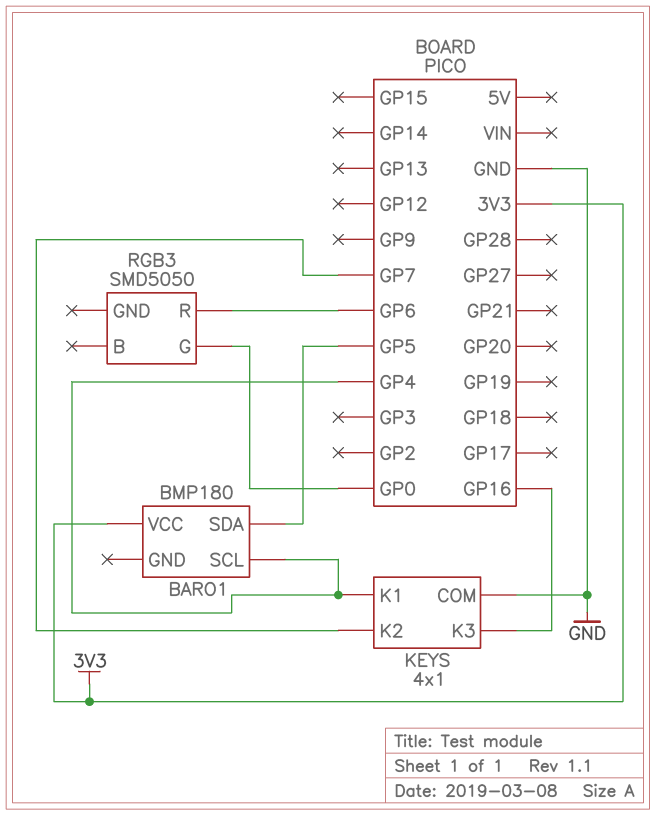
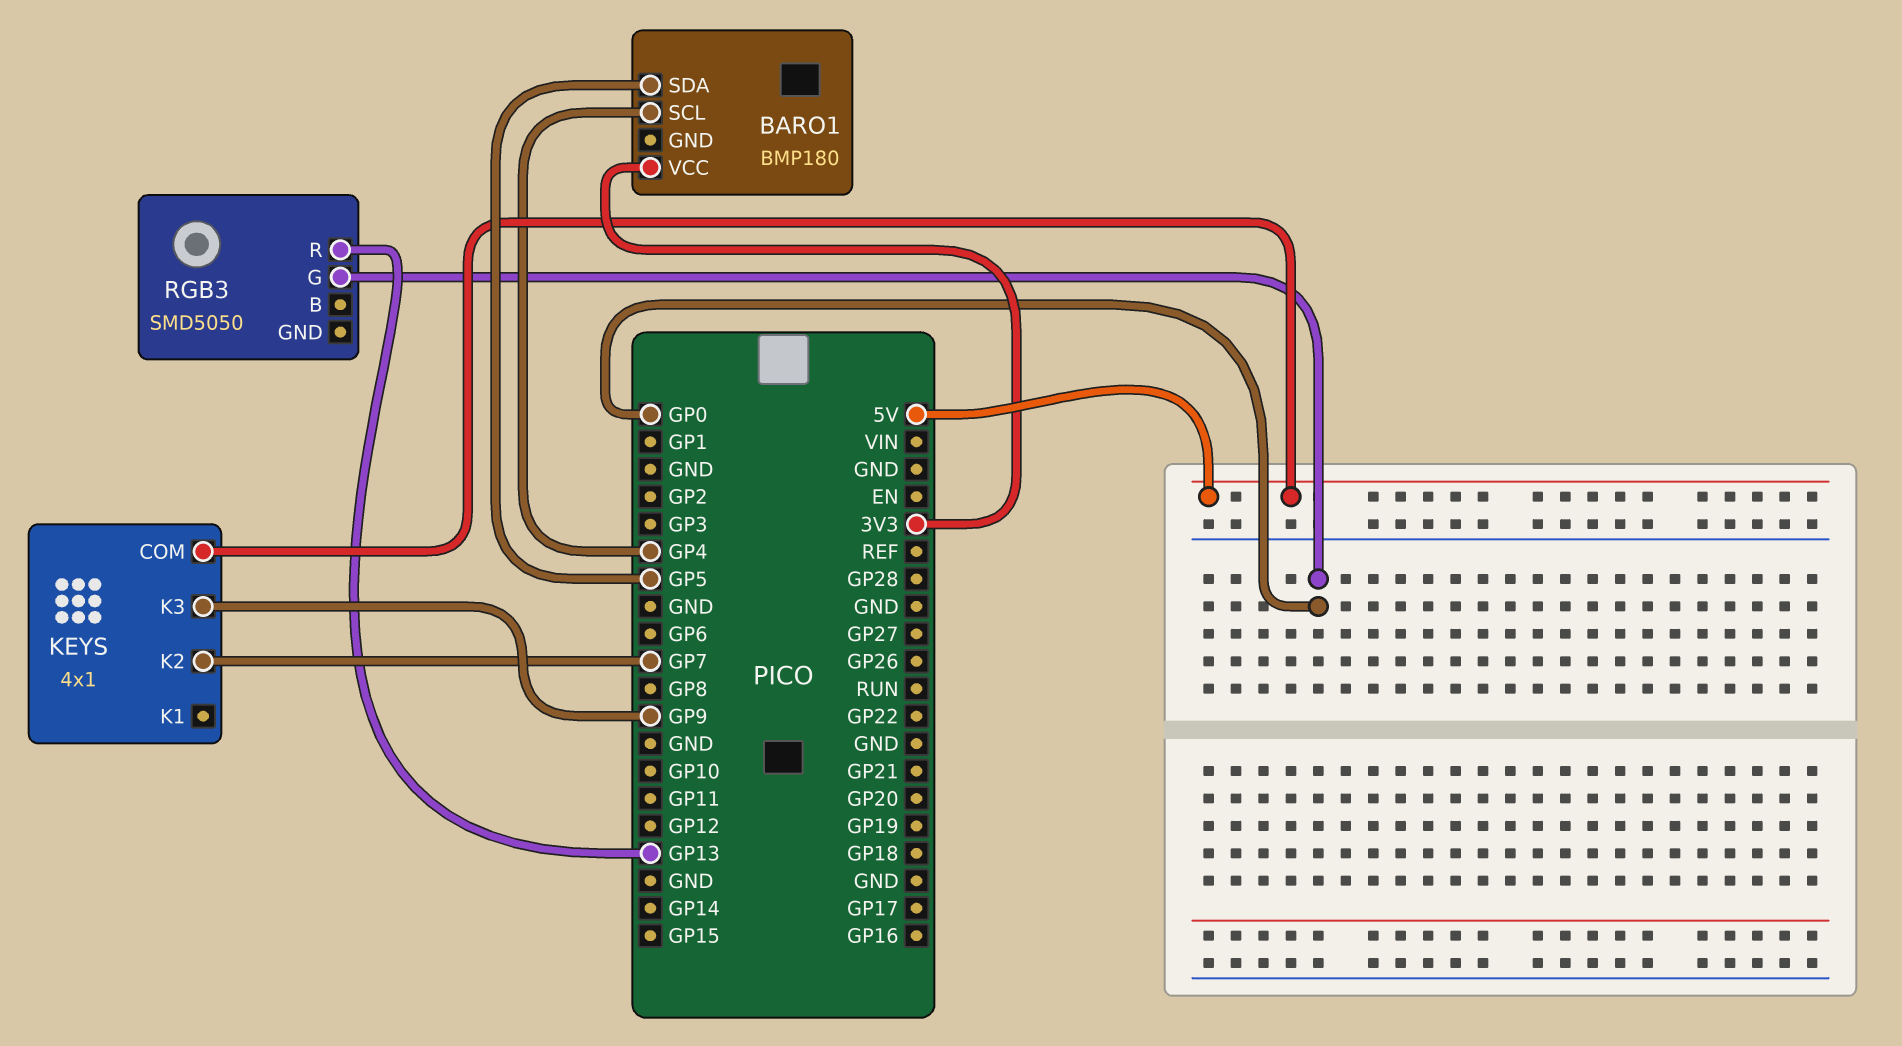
KEYS pin COM: GND -> 5V
KEYS pin K1: GP4 -> none
KEYS pin K3: GP16 -> GP9
RGB3 pin R: GP6 -> GP13

